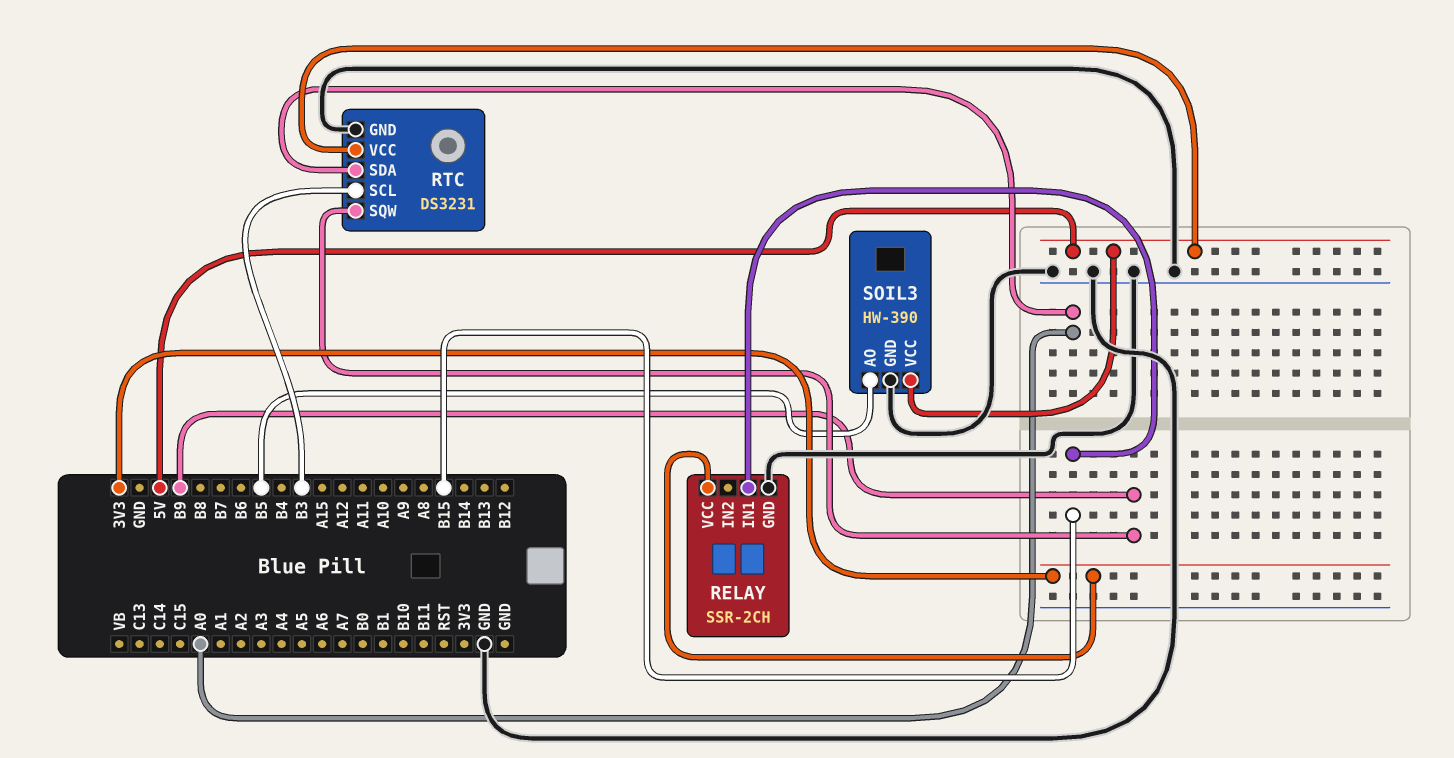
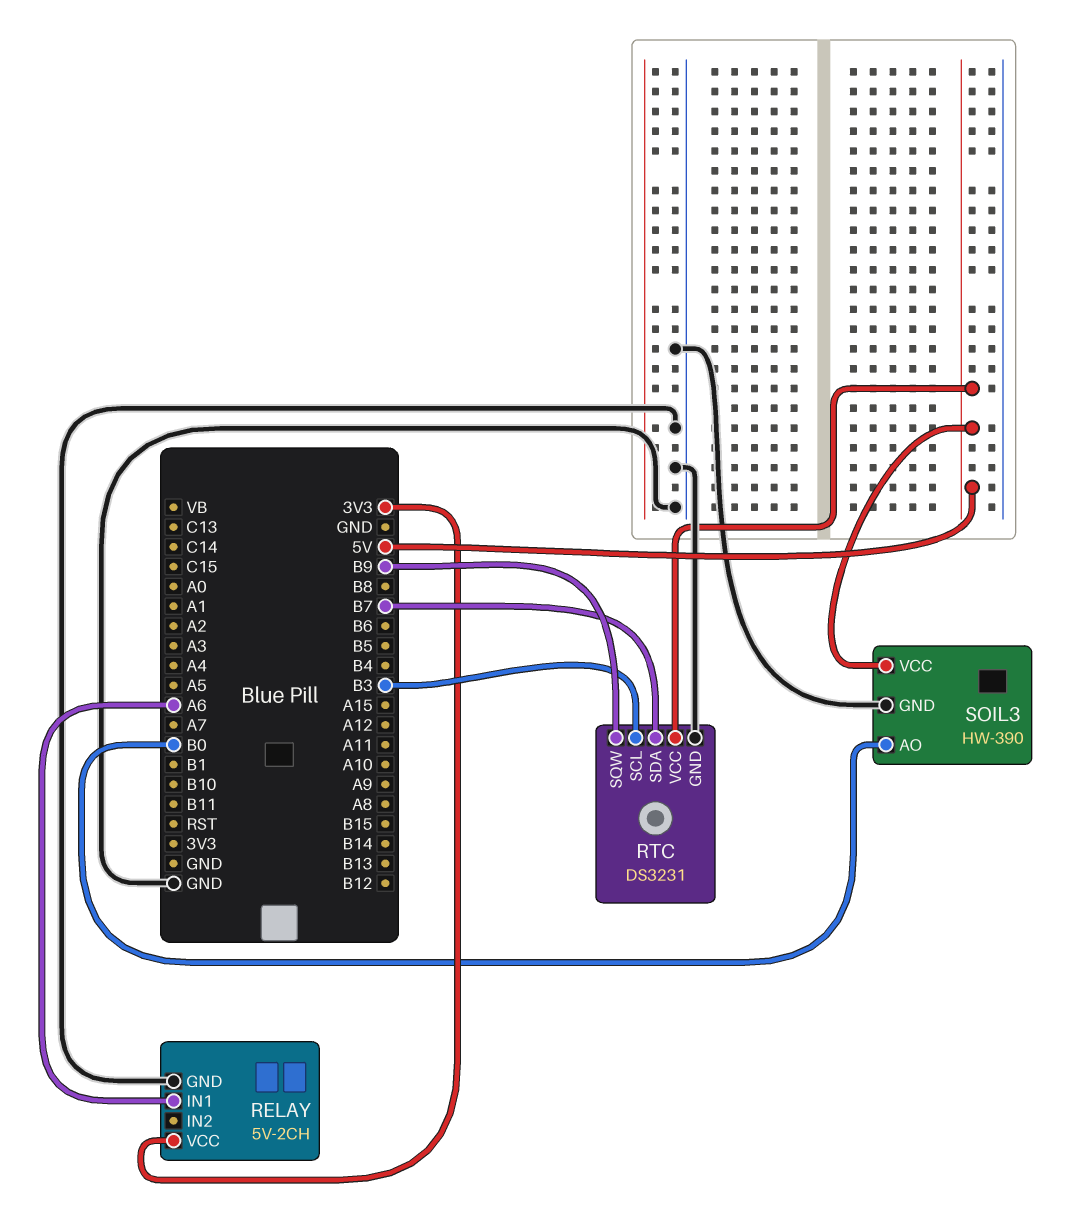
RELAY: SSR-2CH -> 5V-2CH
RELAY pin IN1: B15 -> A6
RTC pin SDA: A0 -> B7
SOIL3 pin AO: B5 -> B0

